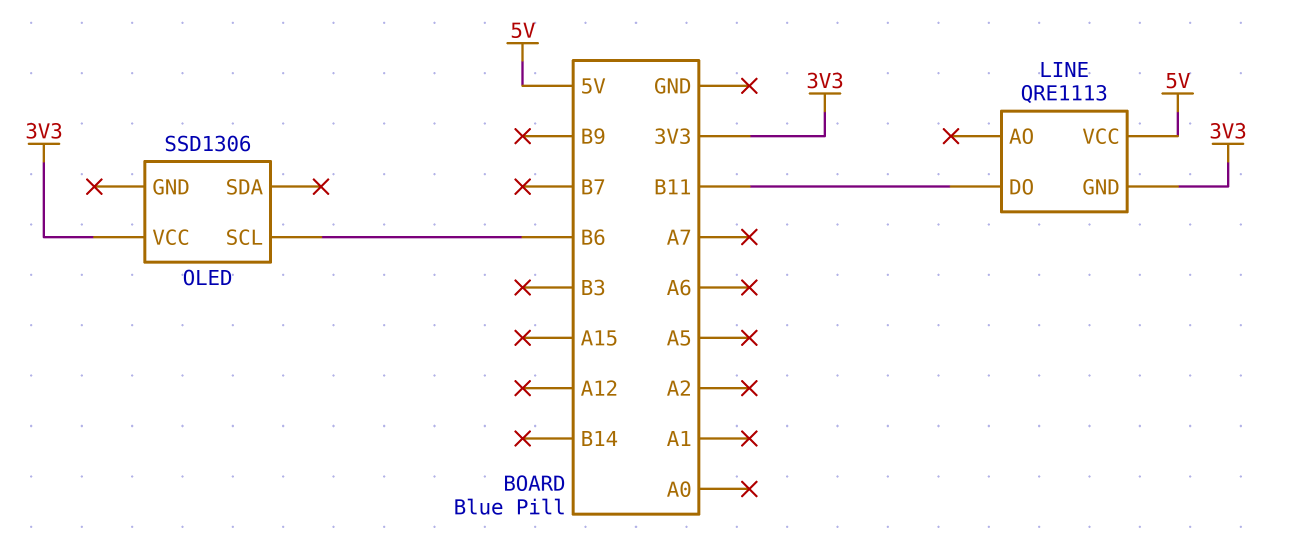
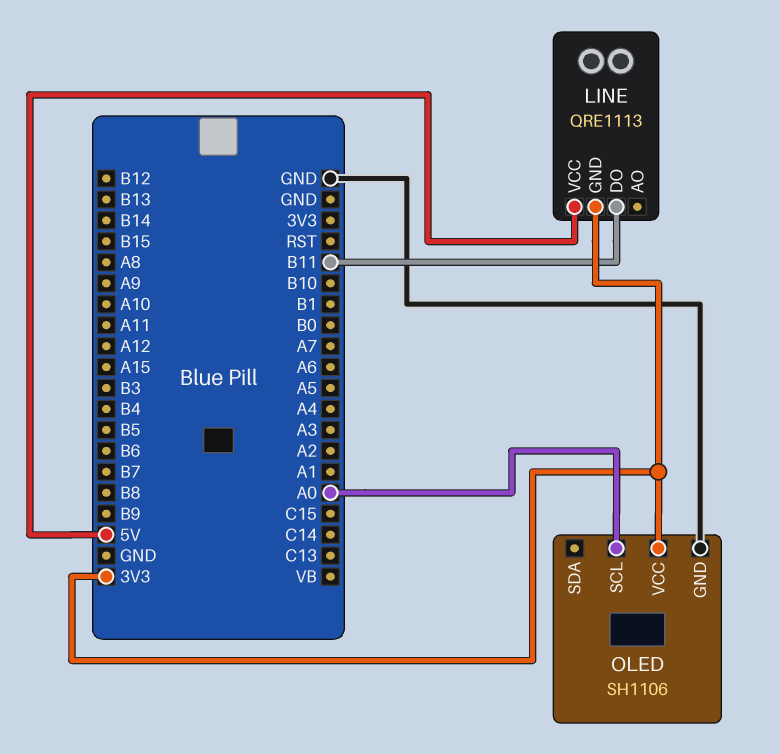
OLED: SSD1306 -> SH1106
OLED pin GND: none -> GND
OLED pin SCL: B6 -> A0

